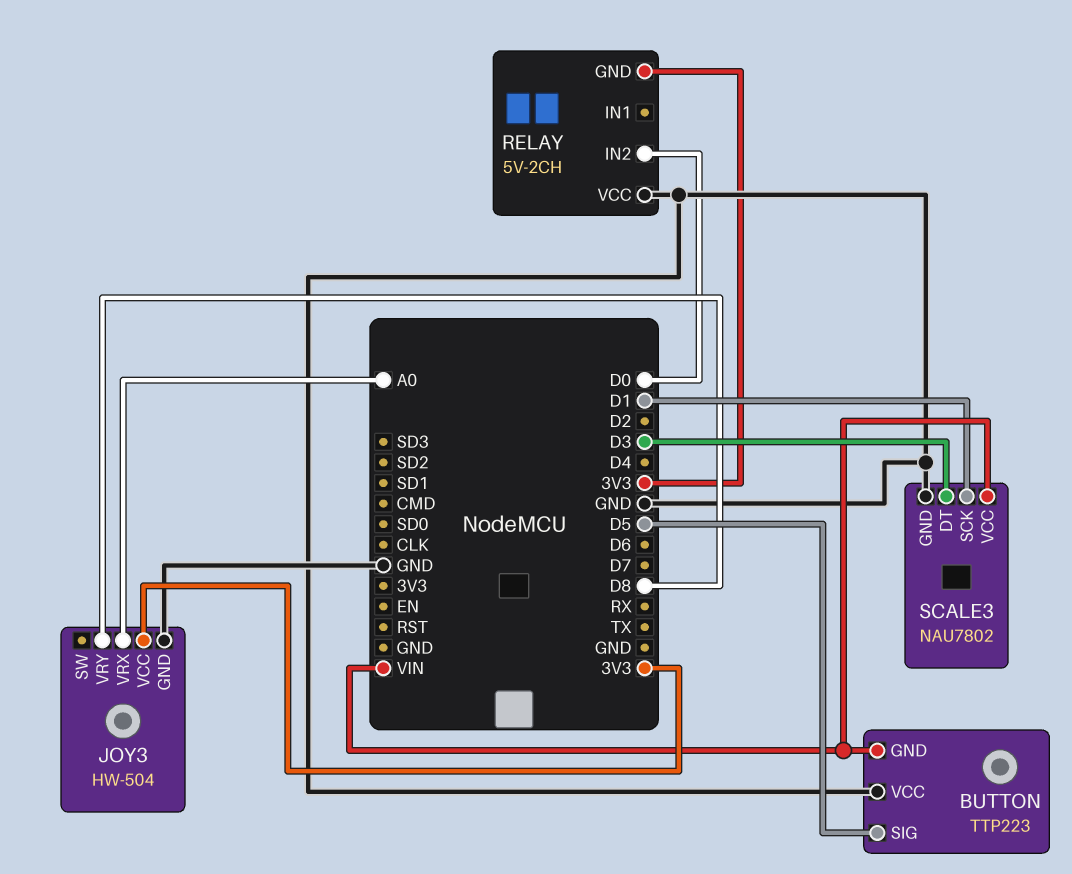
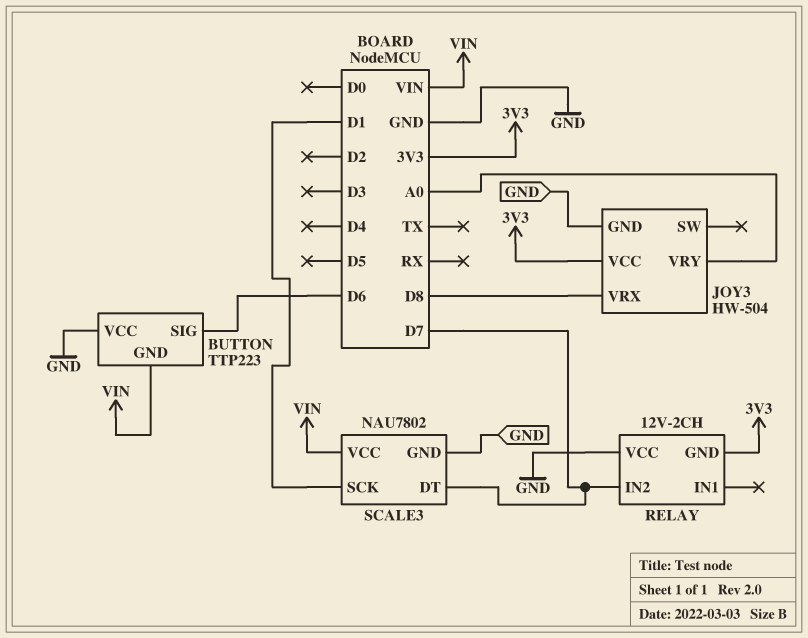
BUTTON pin SIG: D5 -> D6
JOY3 pin VRX: A0 -> D8
JOY3 pin VRY: D8 -> A0
RELAY: 5V-2CH -> 12V-2CH
RELAY pin IN2: D0 -> D7
SCALE3 pin DT: D3 -> D7

